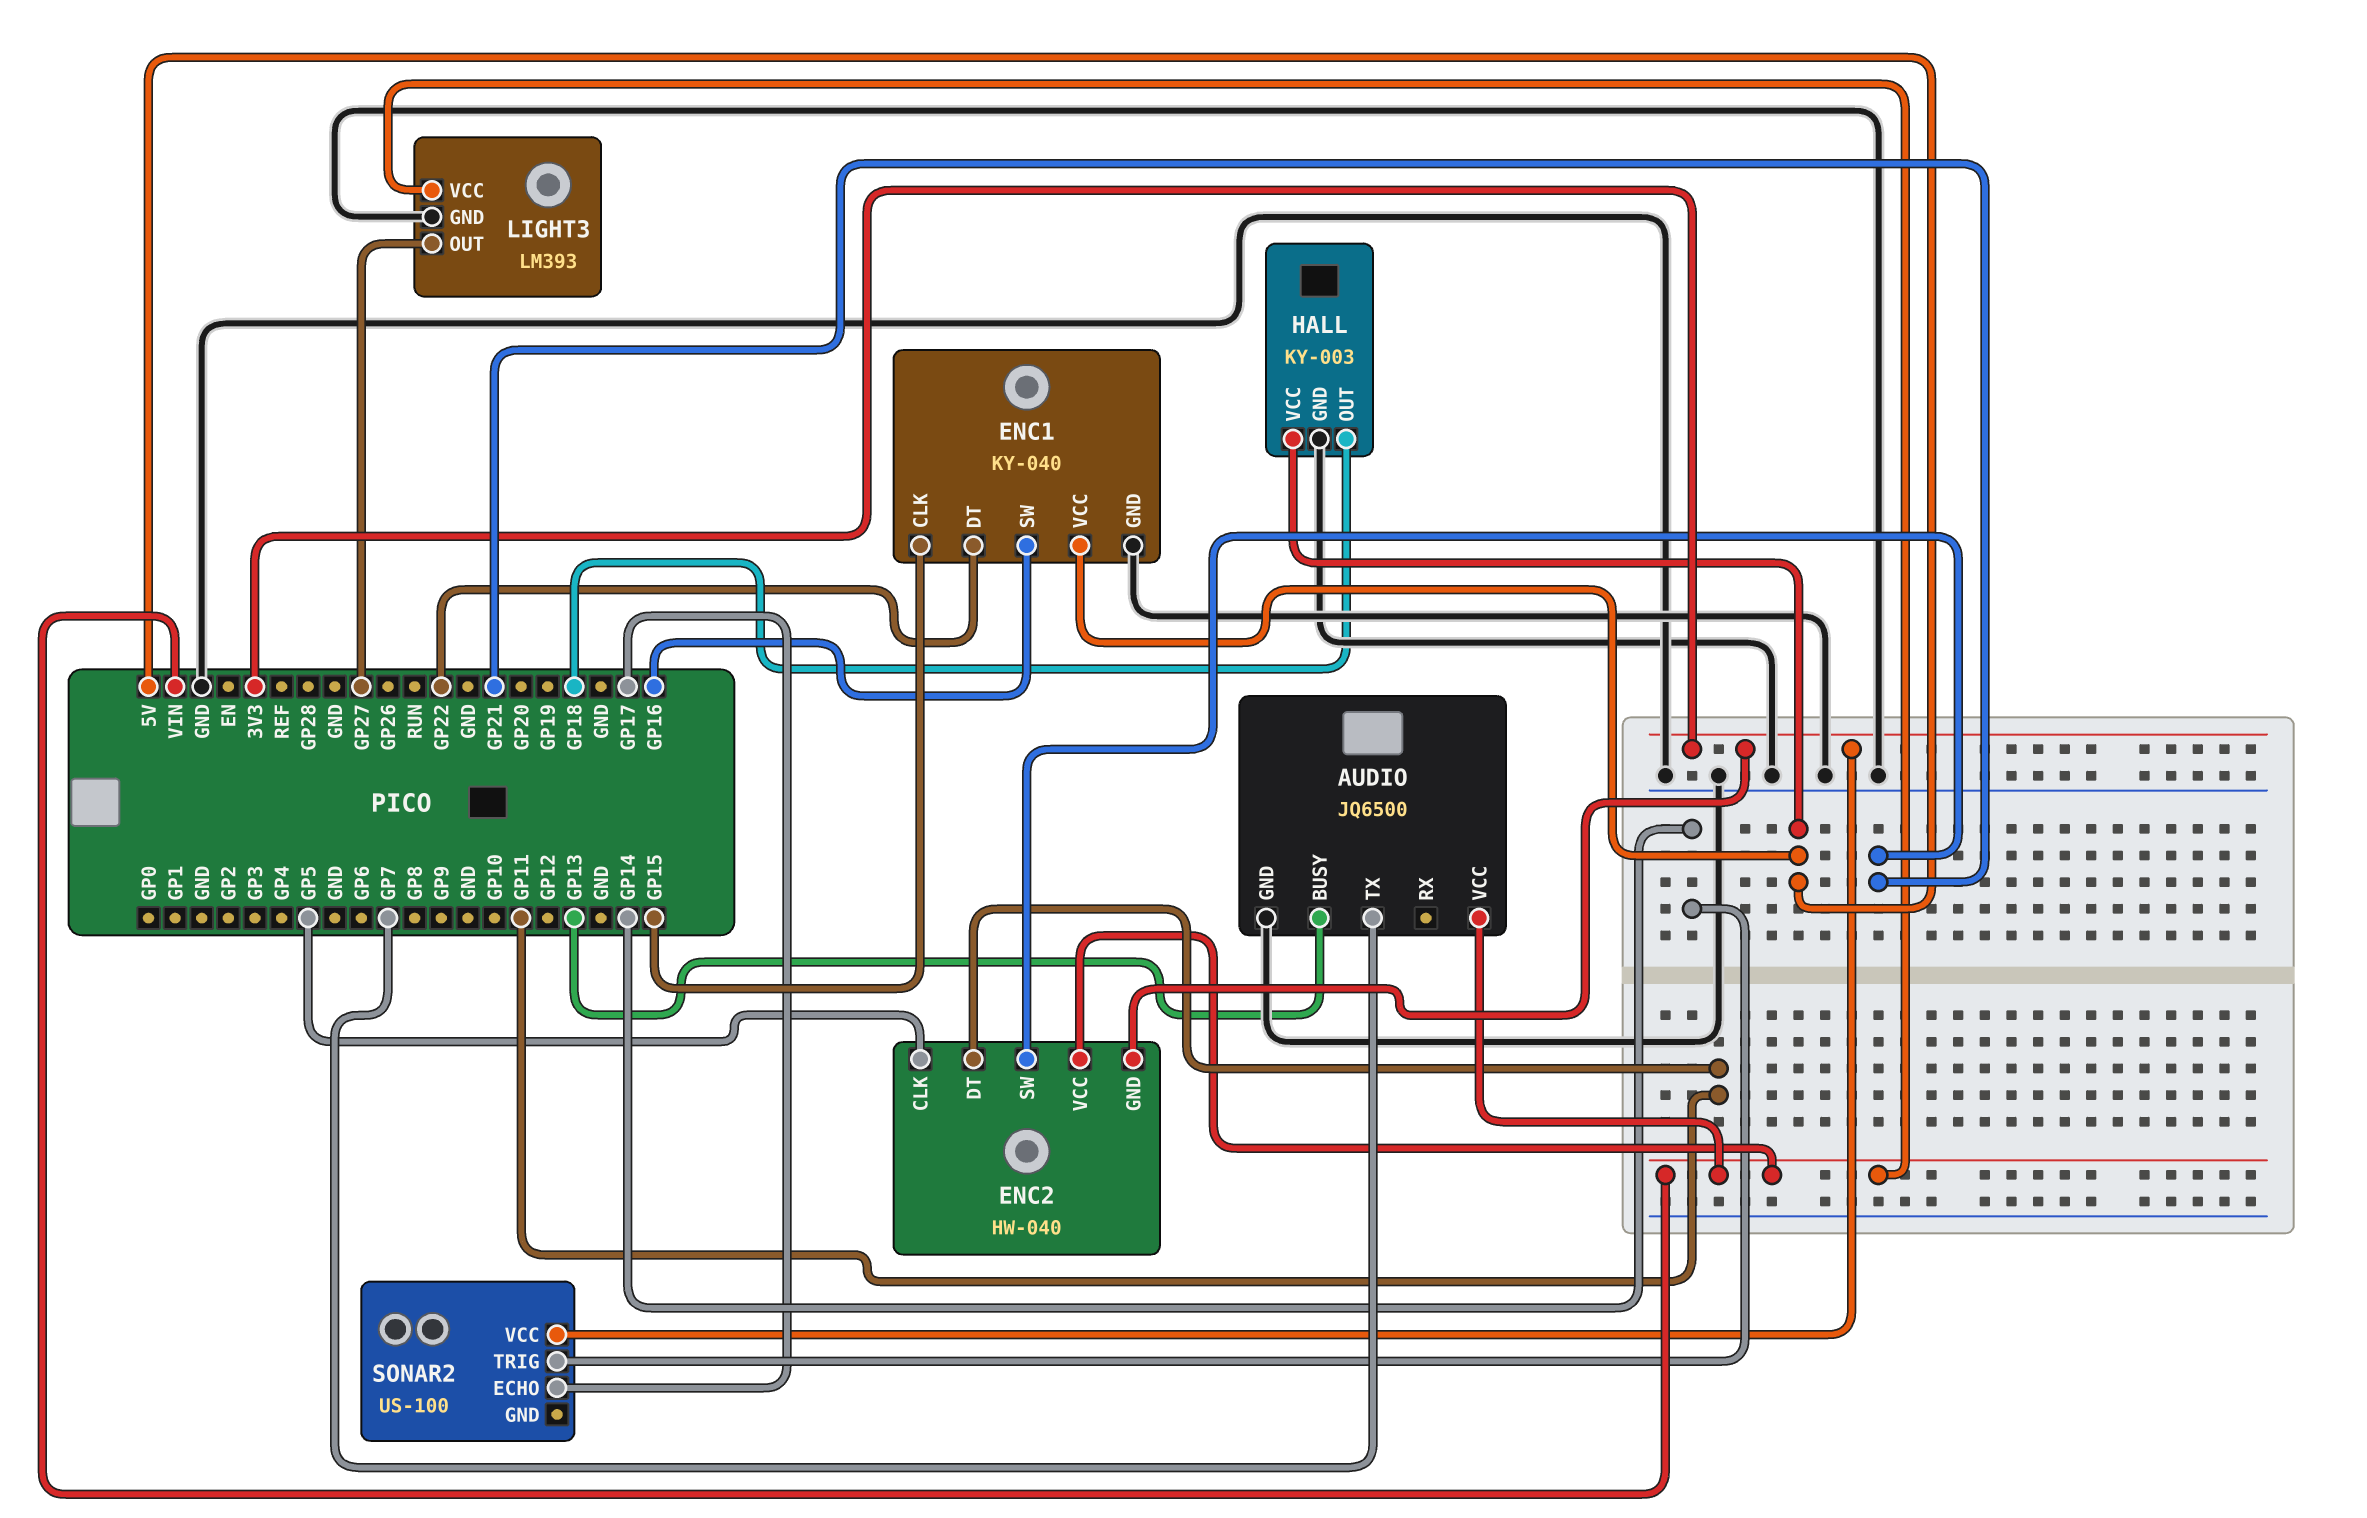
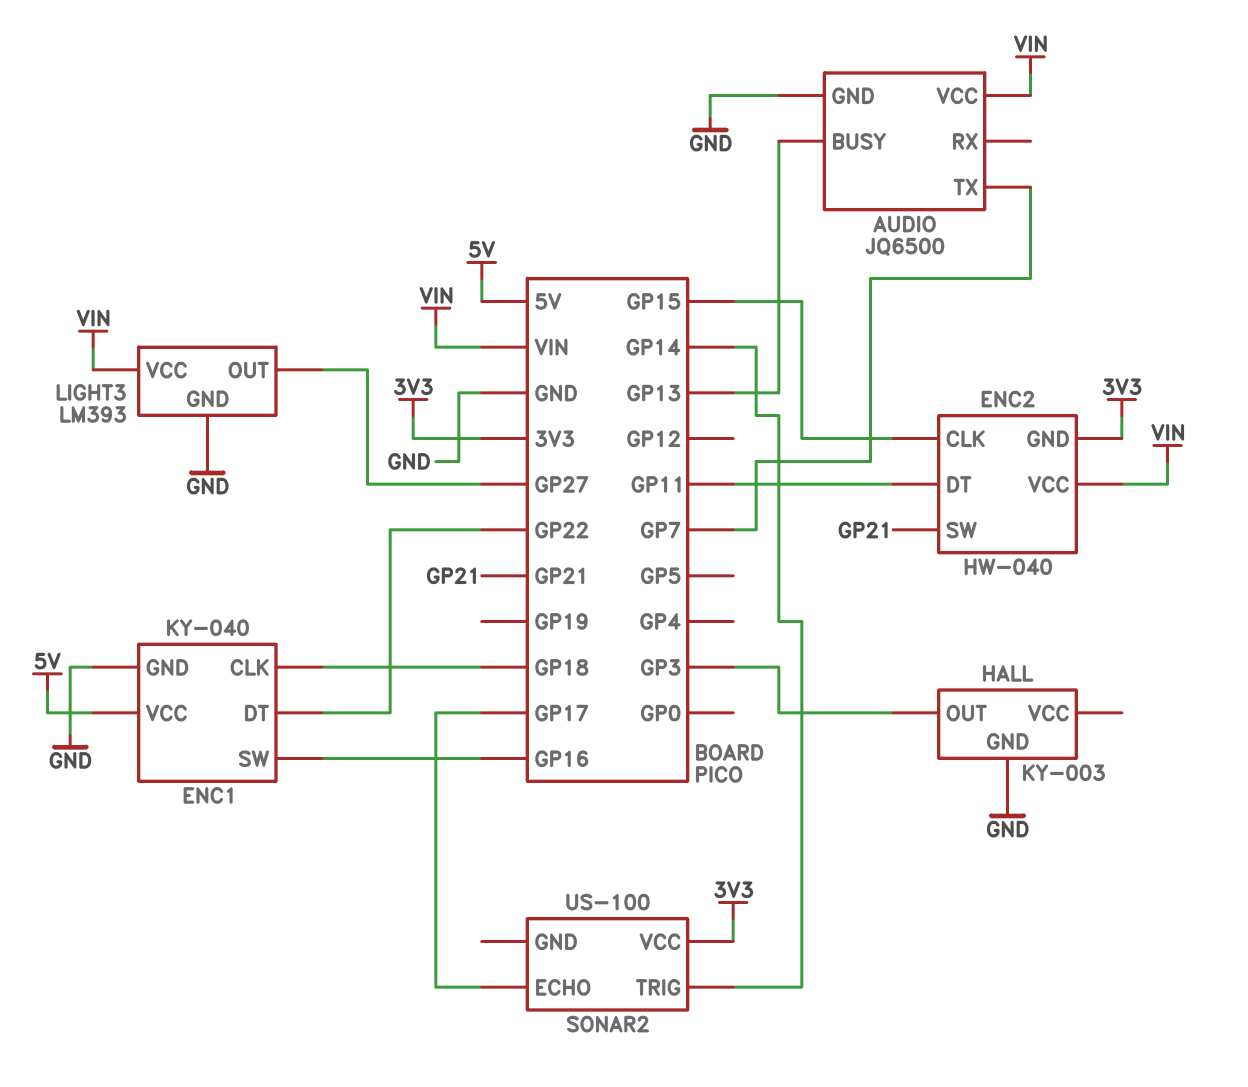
ENC1 pin CLK: GP15 -> GP18
ENC2 pin CLK: GP5 -> GP15
HALL pin OUT: GP18 -> GP3
HALL pin VCC: 5V -> none

